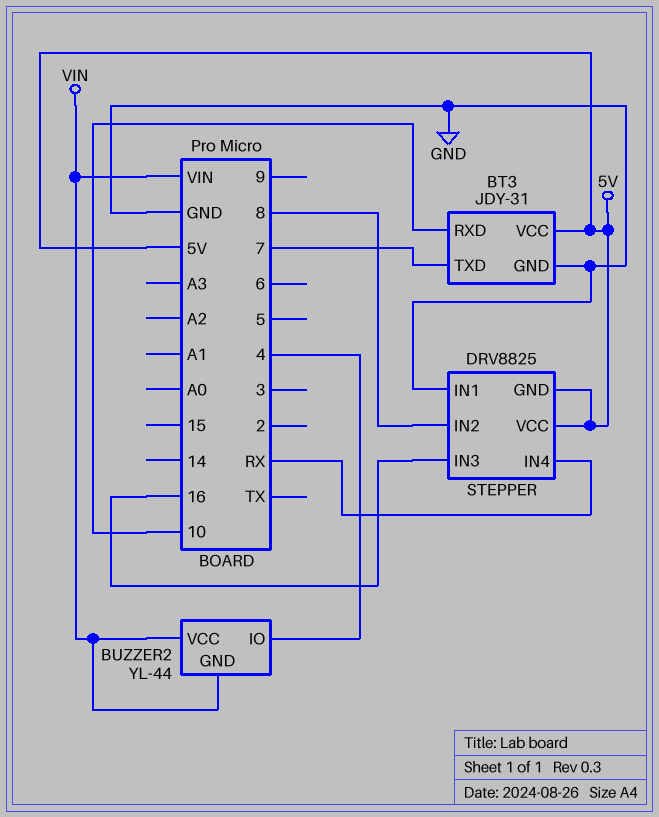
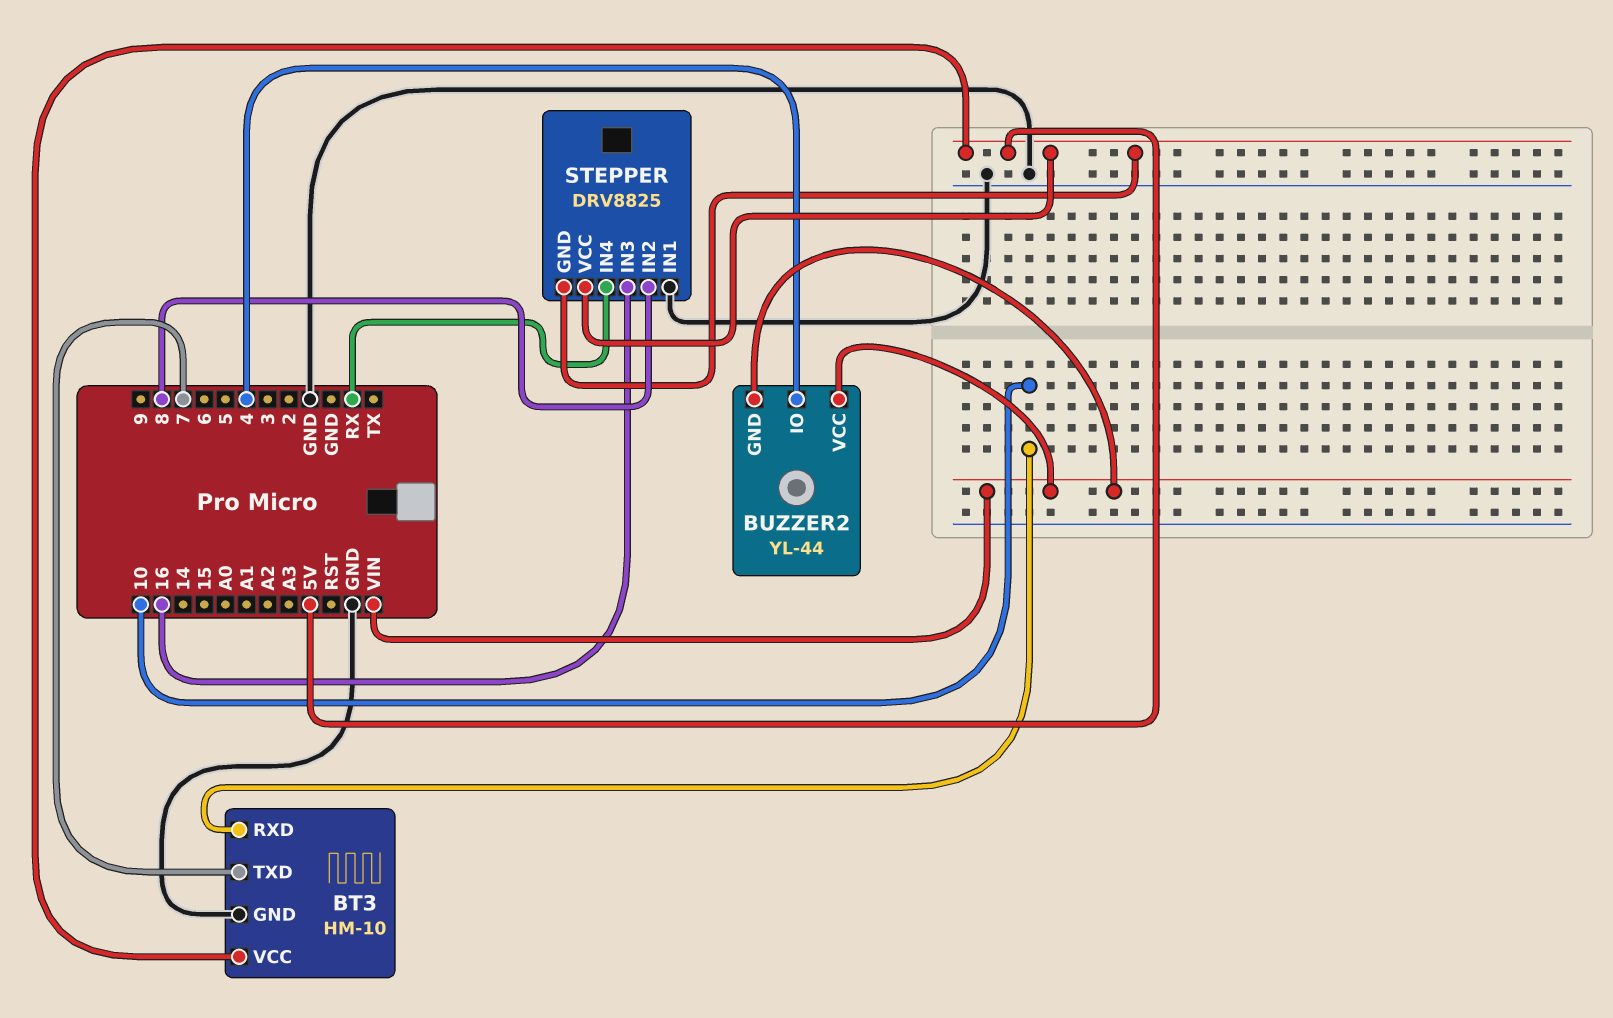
BT3: JDY-31 -> HM-10

